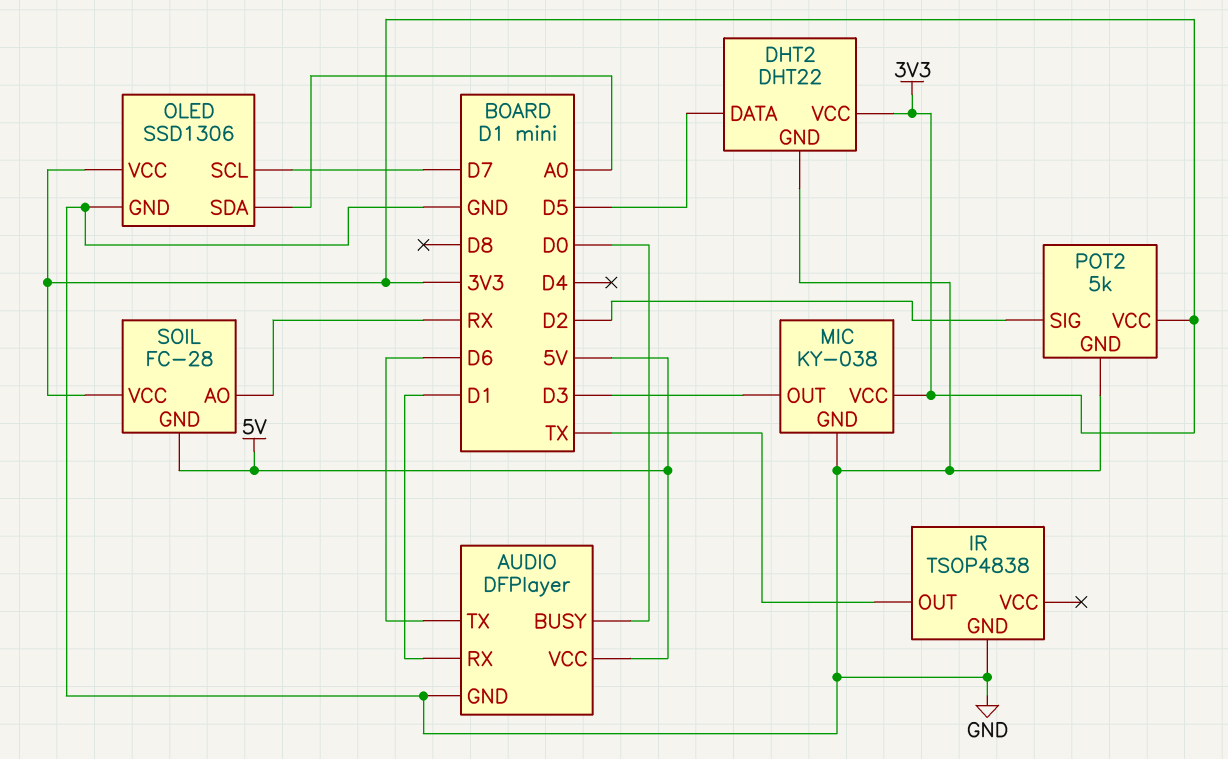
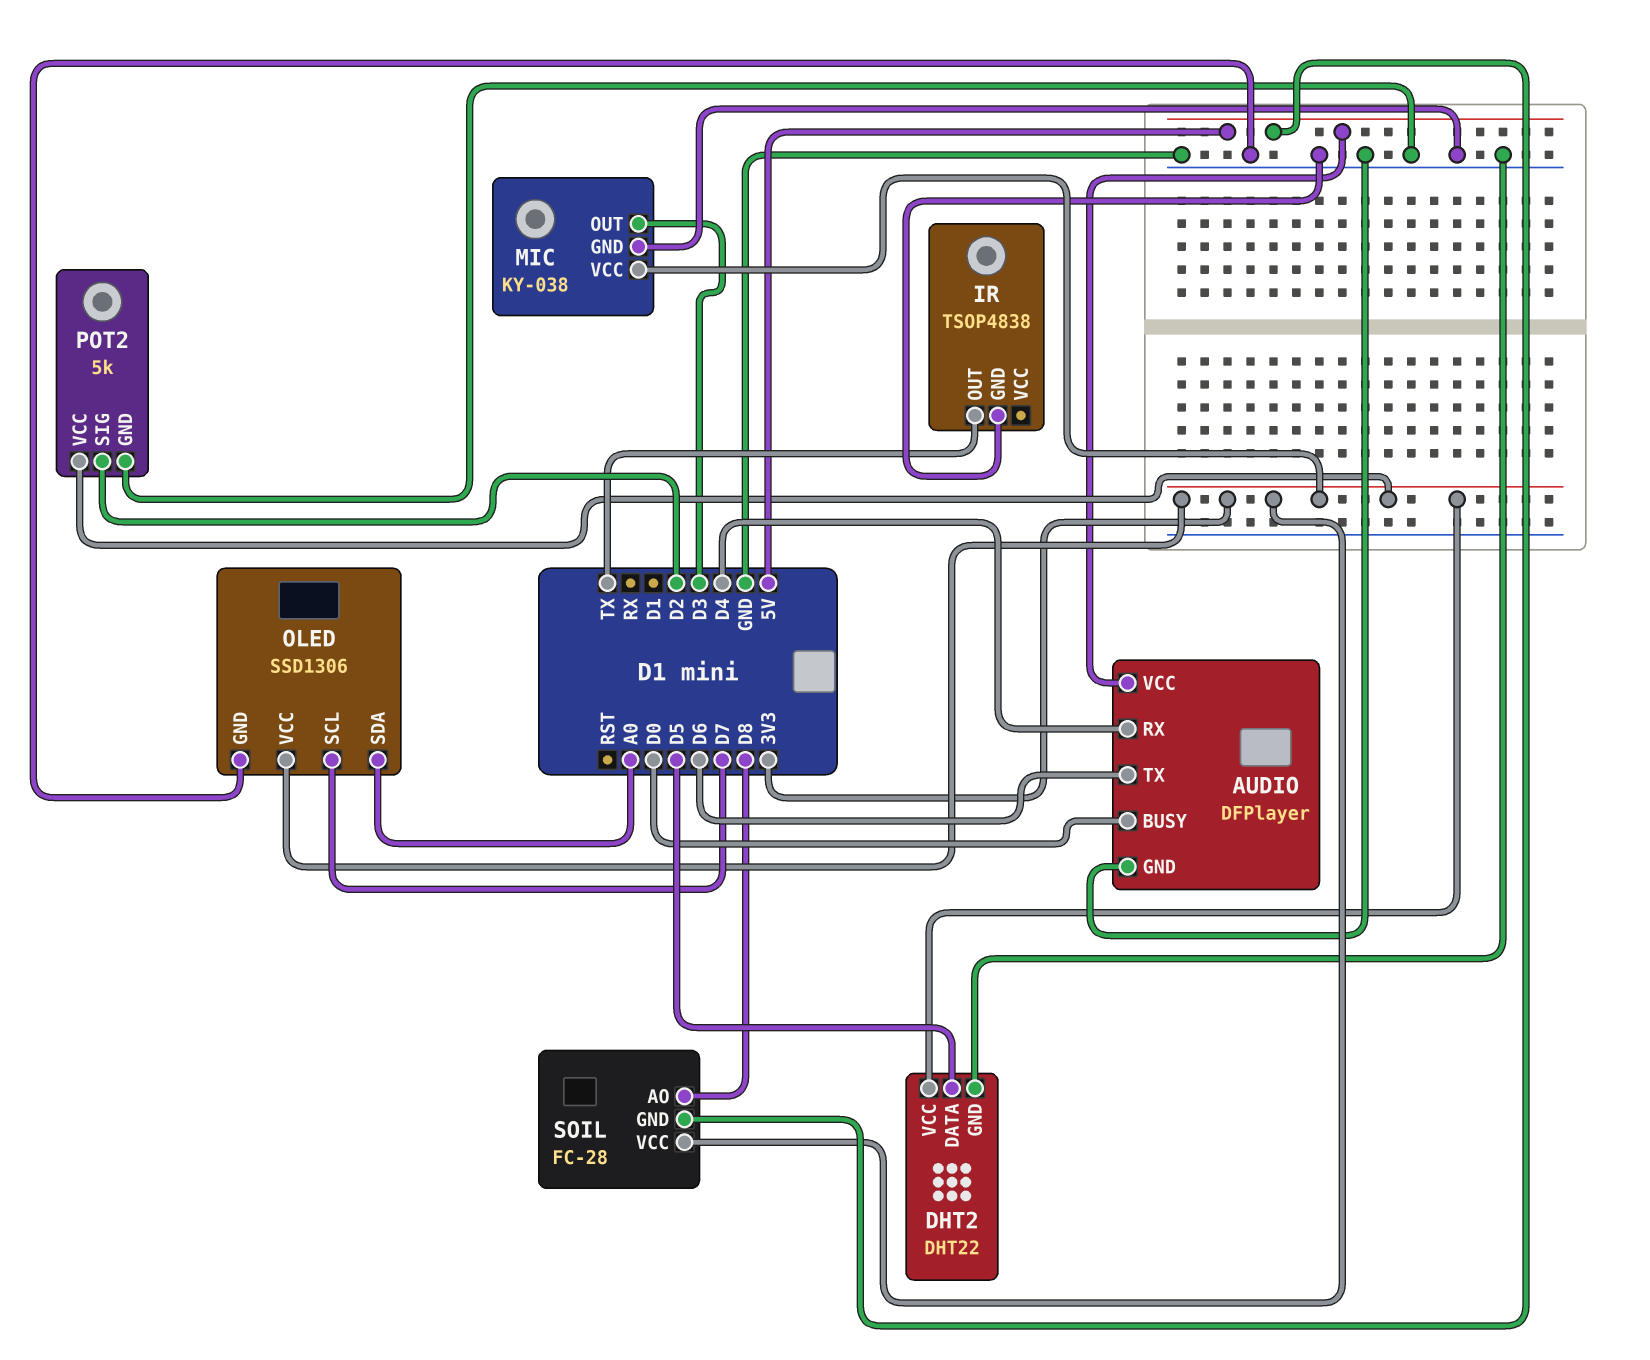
AUDIO pin RX: D1 -> D4
SOIL pin AO: RX -> D8

